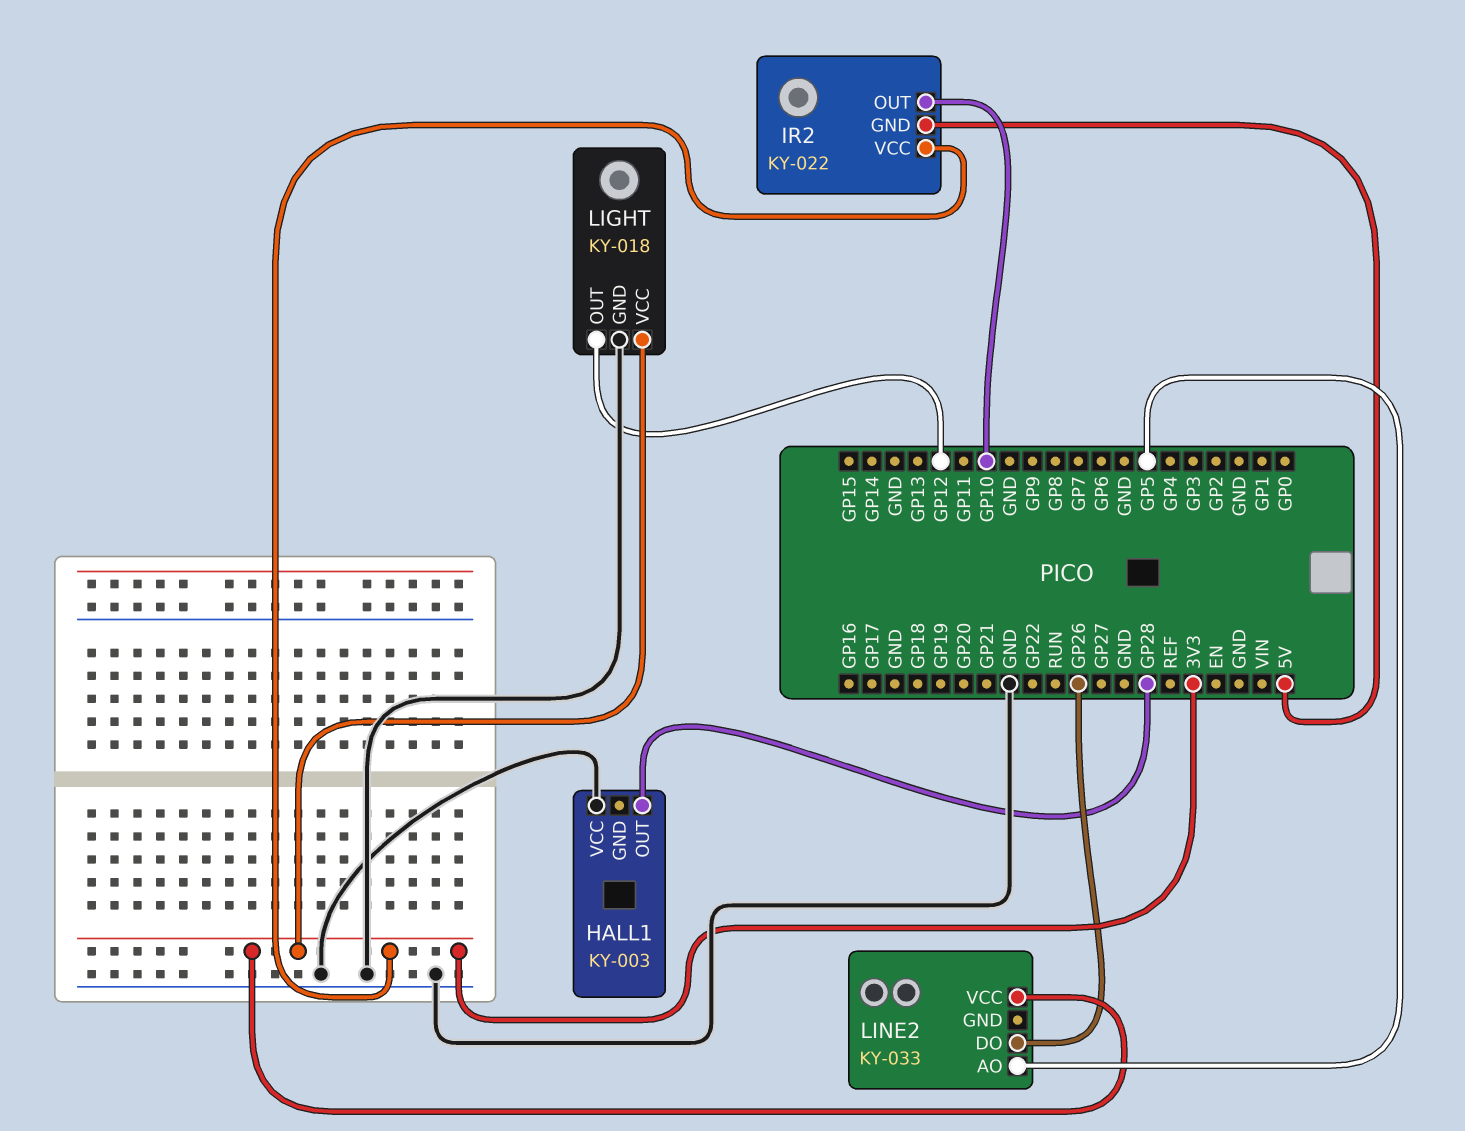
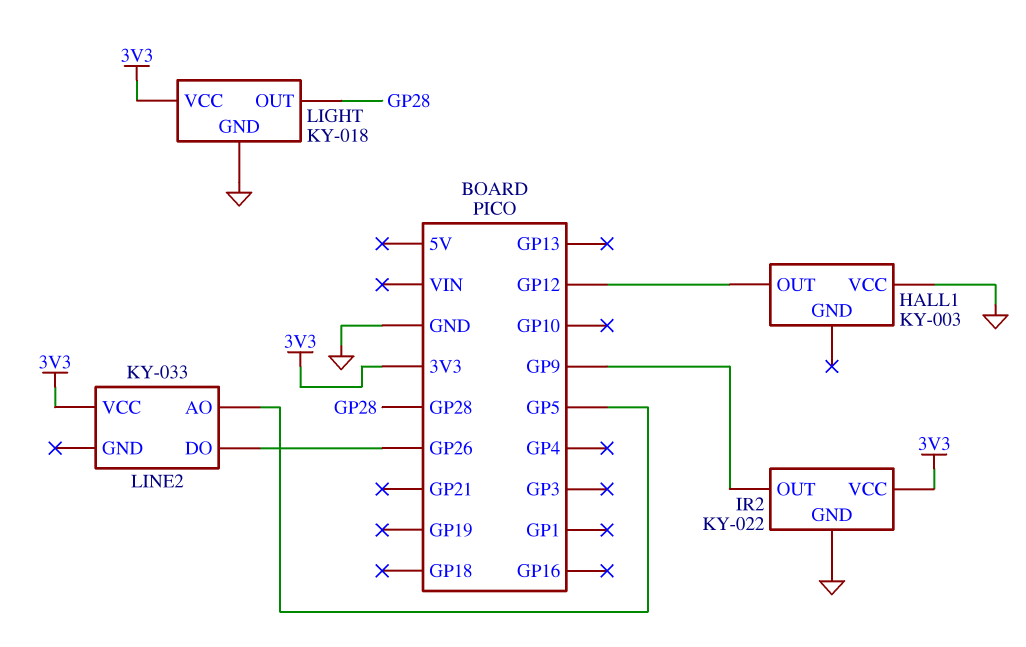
HALL1 pin OUT: GP28 -> GP12
IR2 pin GND: 5V -> GND
IR2 pin OUT: GP10 -> GP9
LIGHT pin OUT: GP12 -> GP28

